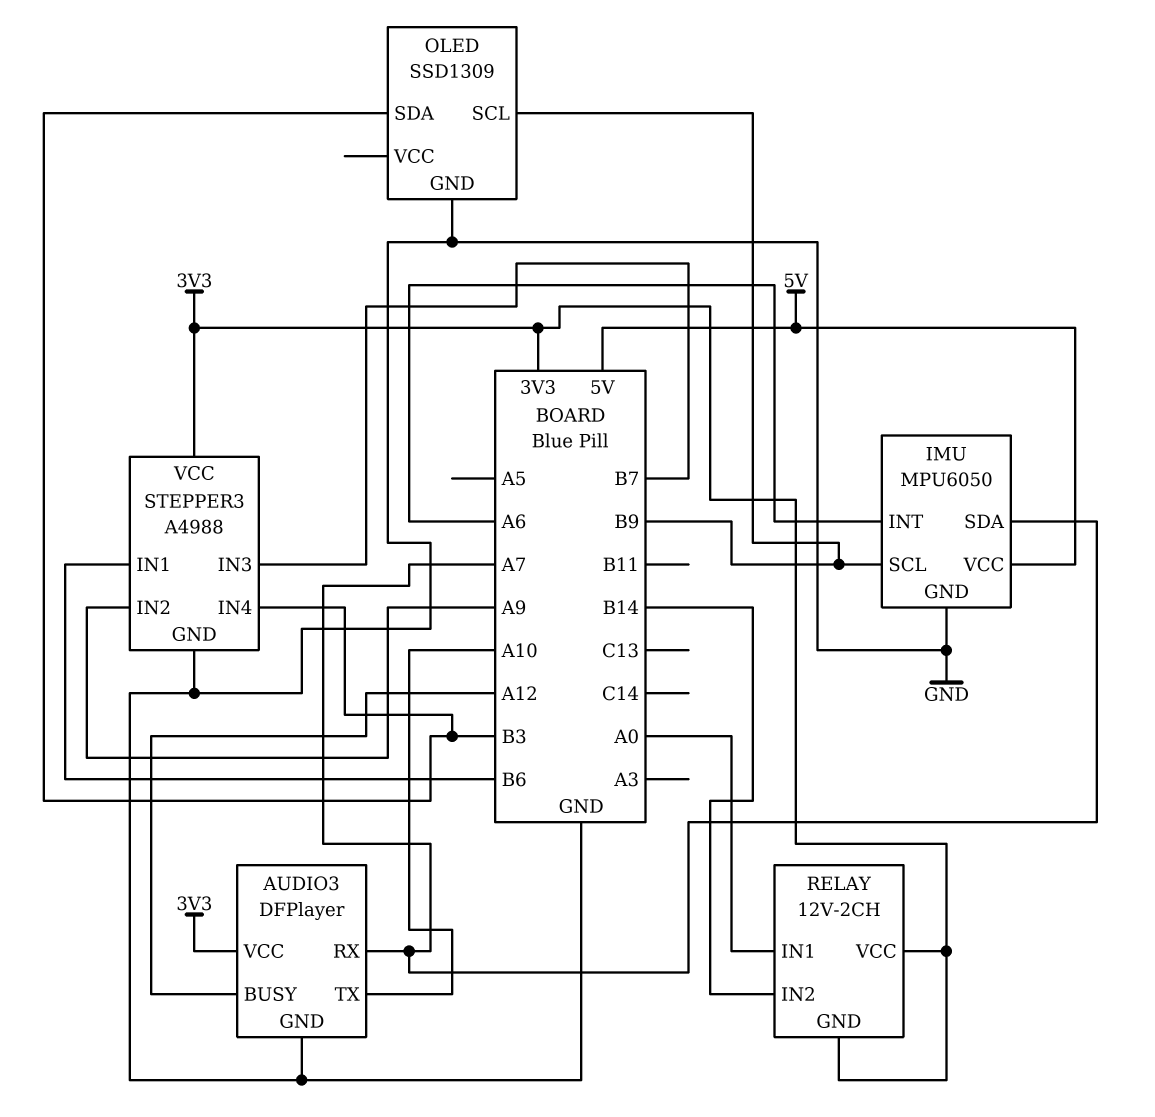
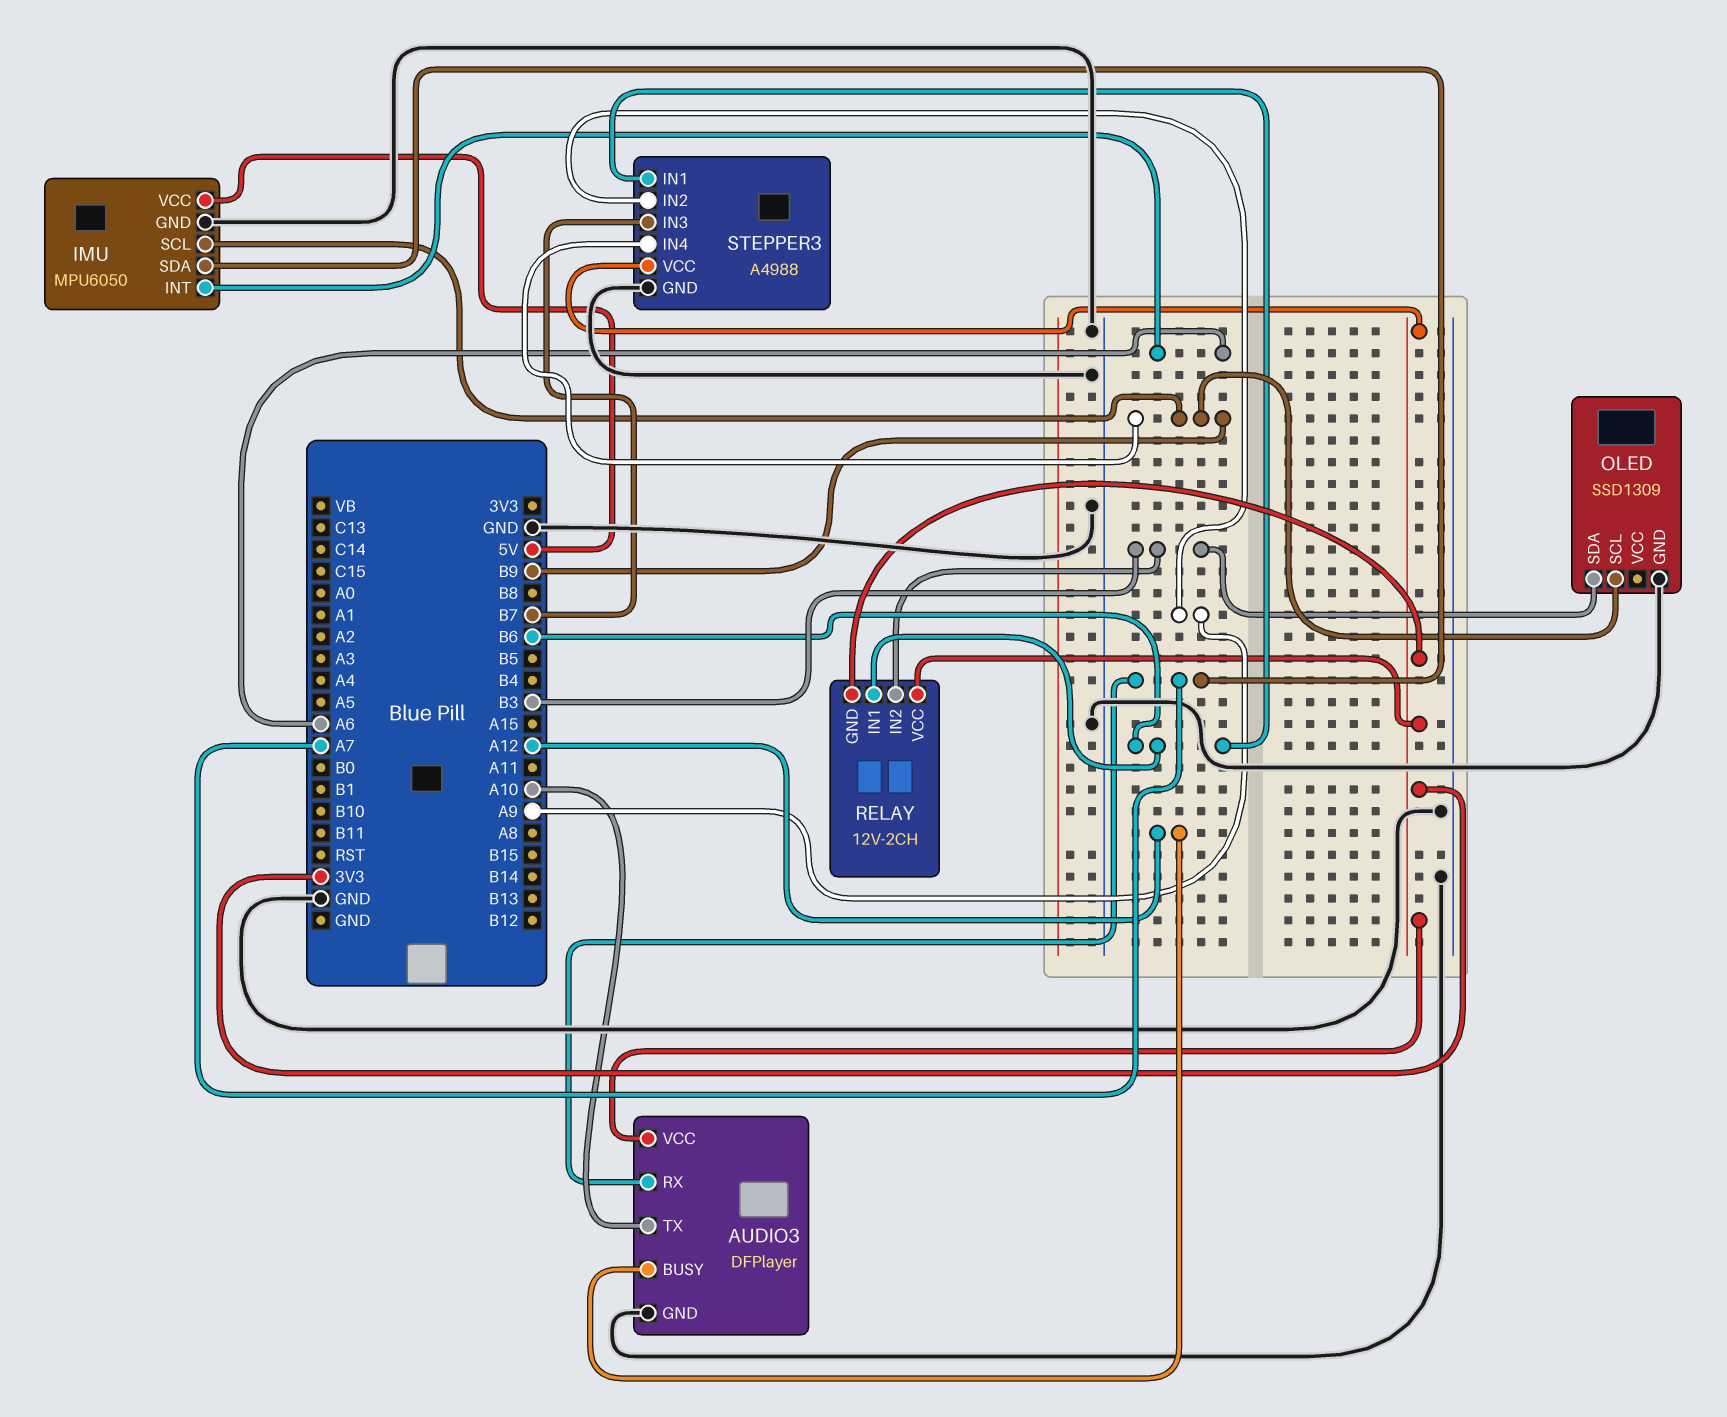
RELAY pin IN1: A0 -> B6
RELAY pin IN2: B14 -> B3
STEPPER3 pin IN4: B3 -> B9

